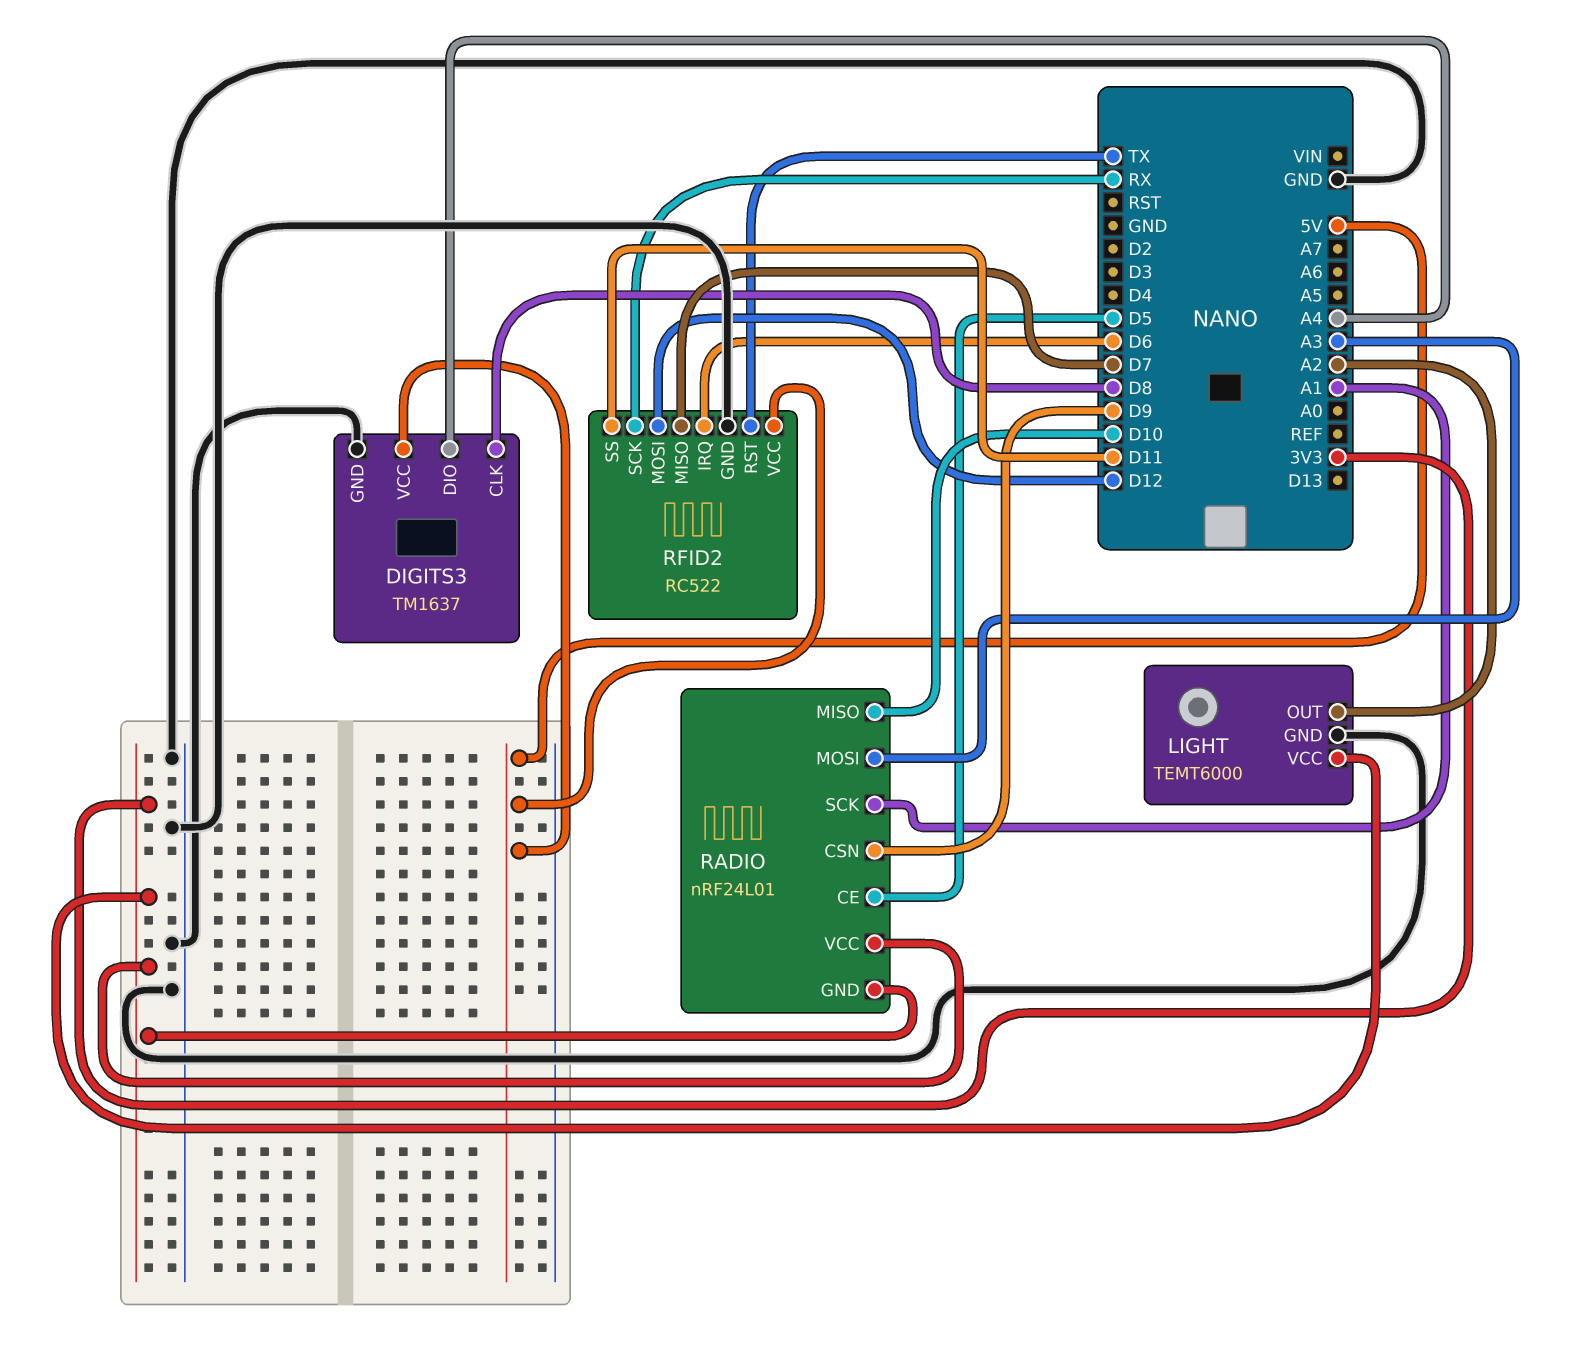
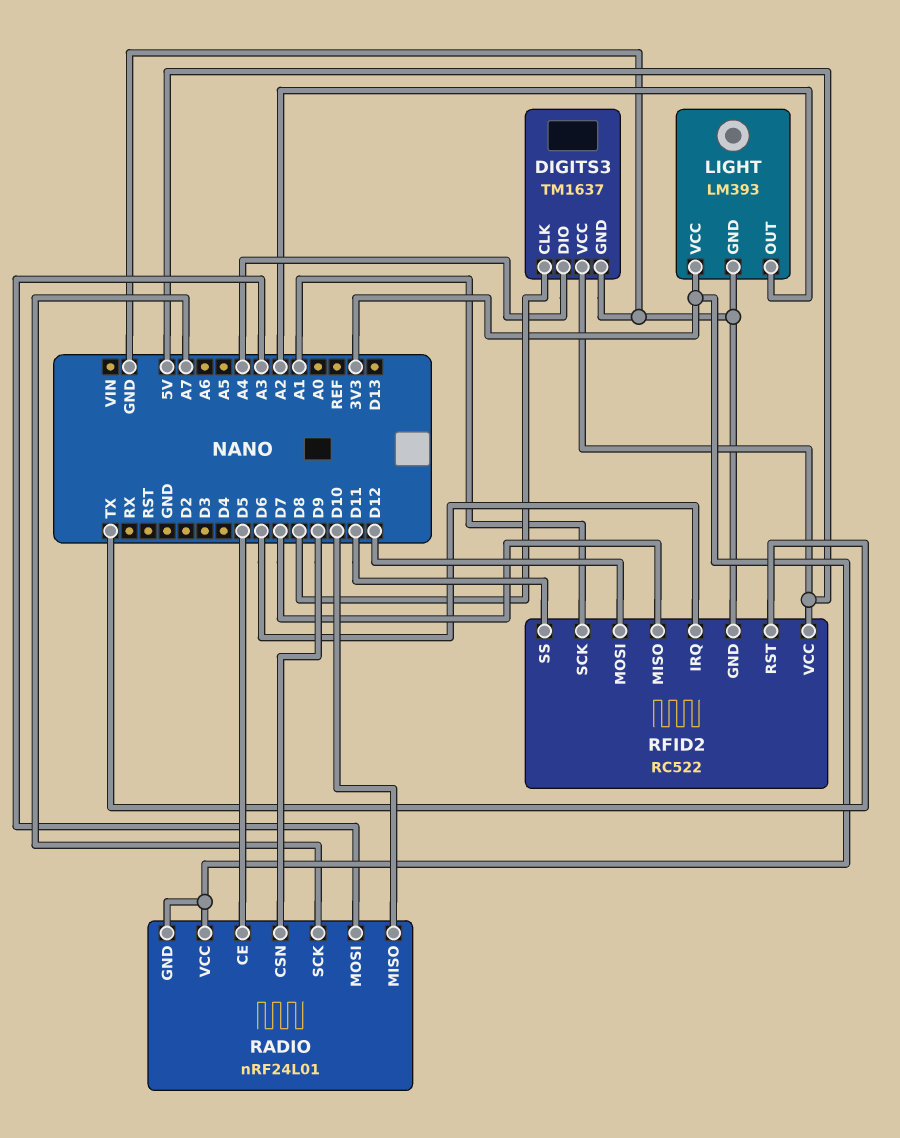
LIGHT: TEMT6000 -> LM393
RADIO pin SCK: A1 -> A7
RFID2 pin SCK: RX -> A1

